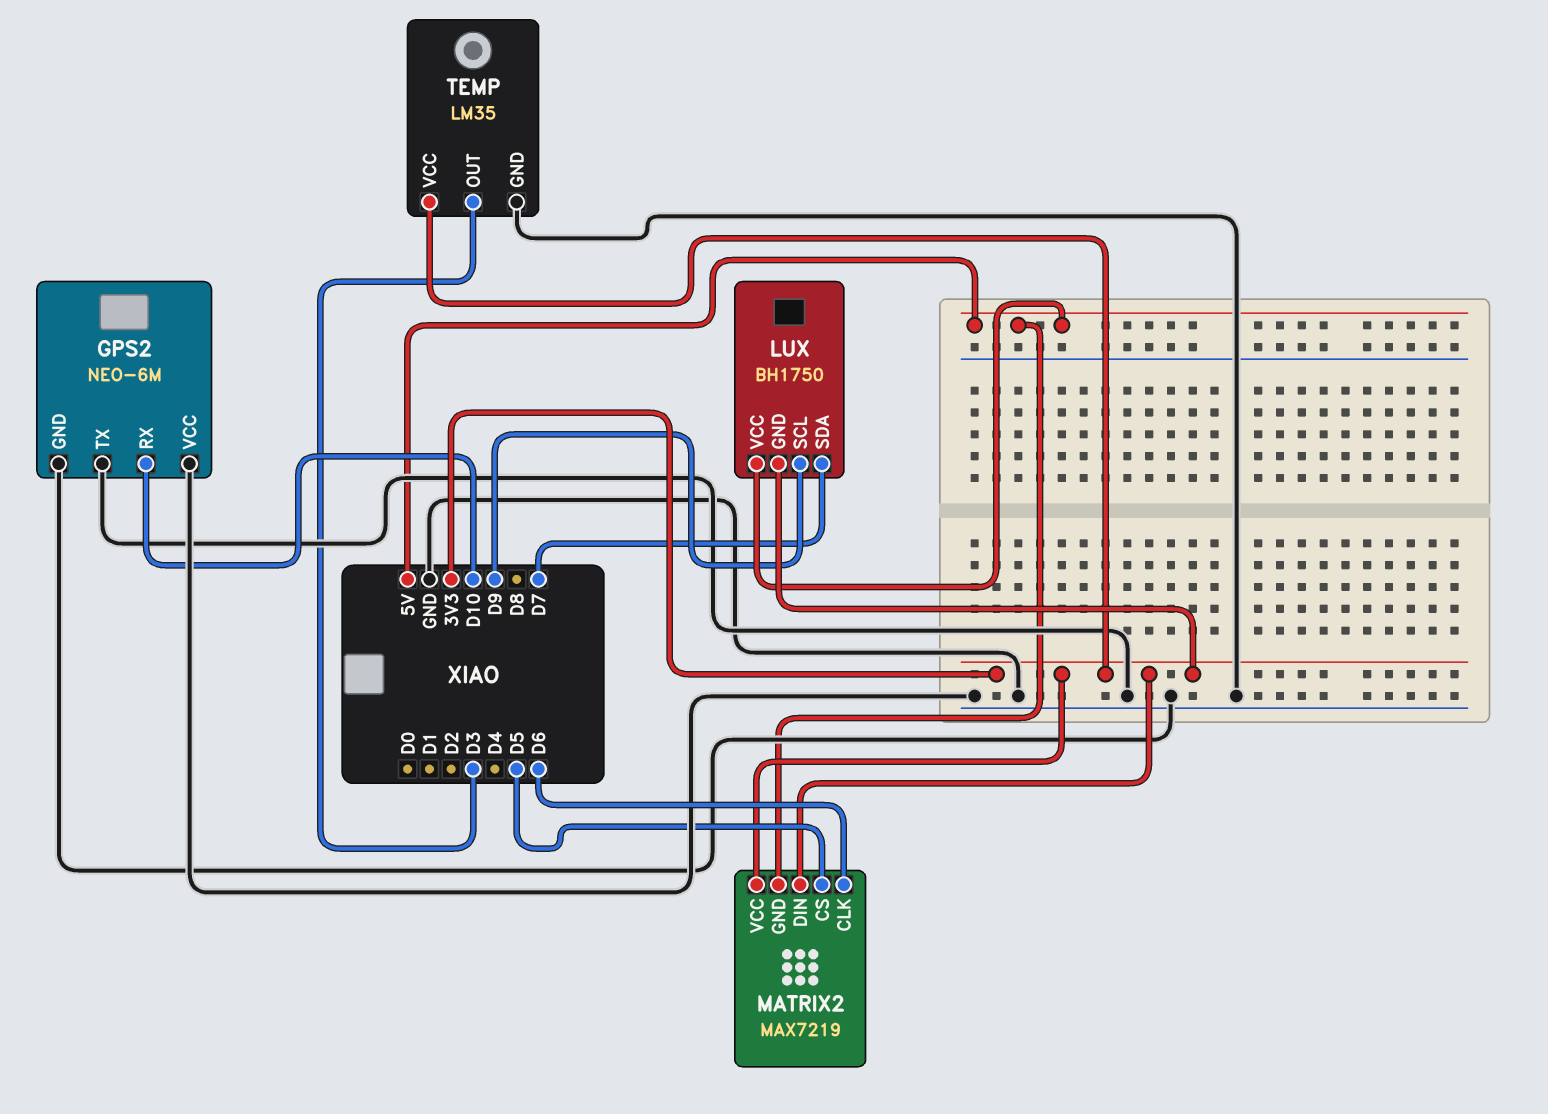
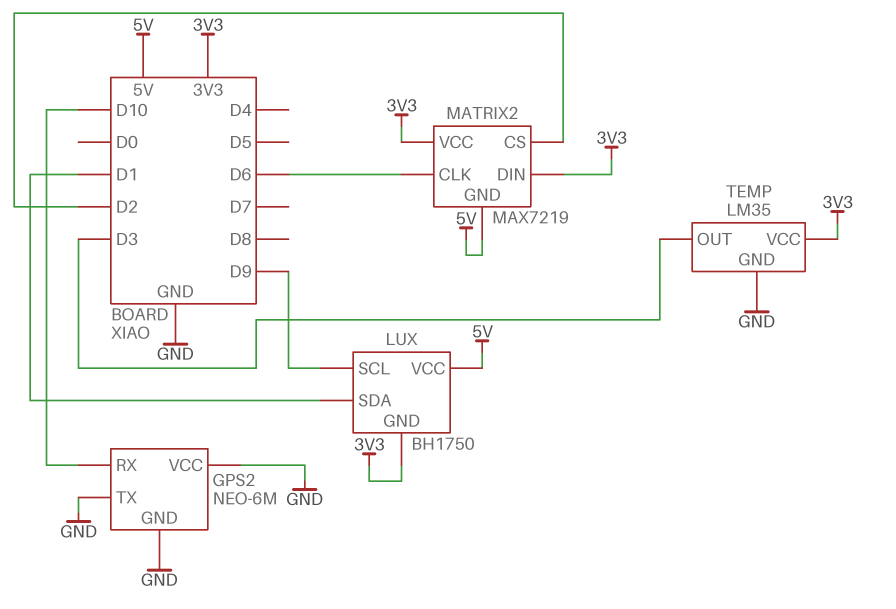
LUX pin SDA: D7 -> D1
MATRIX2 pin CS: D5 -> D2

